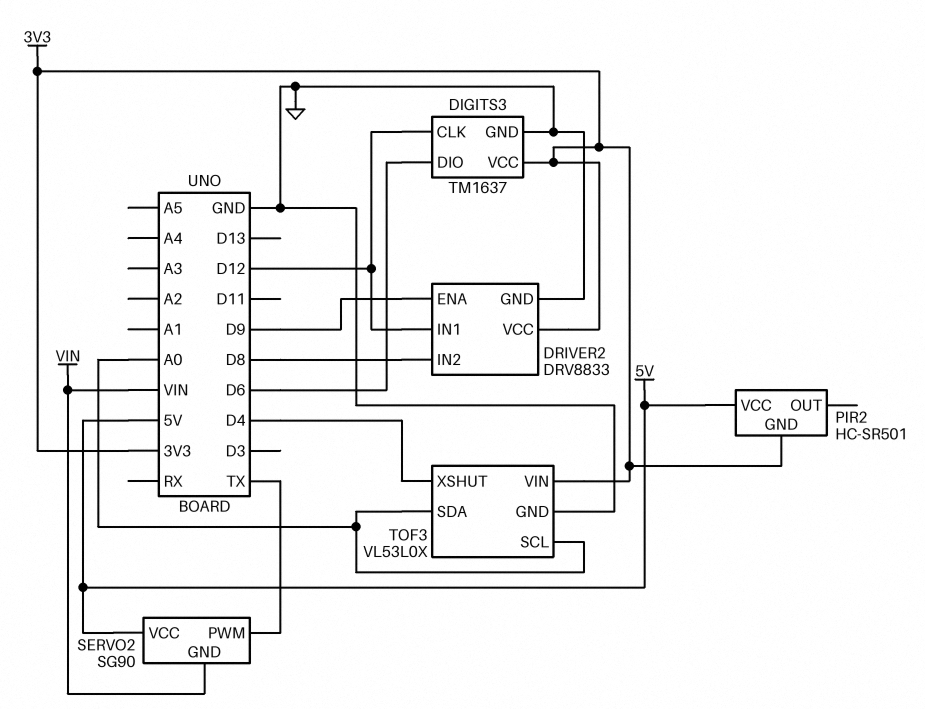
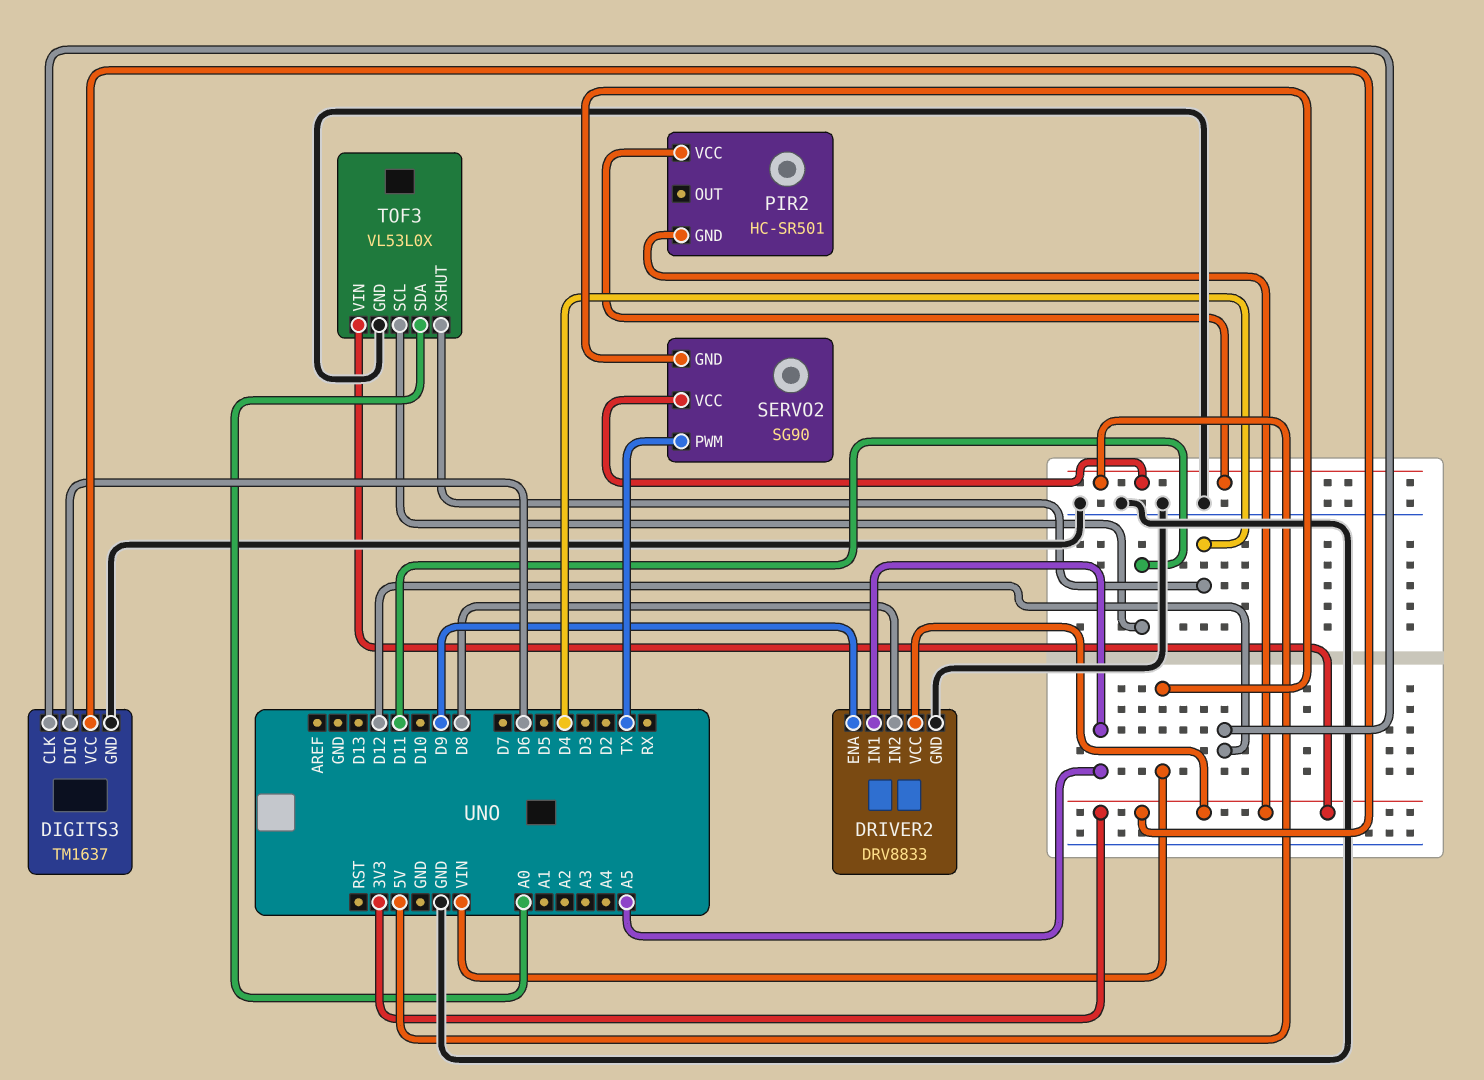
DRIVER2 pin IN1: D12 -> A5
TOF3 pin SCL: A0 -> D11

